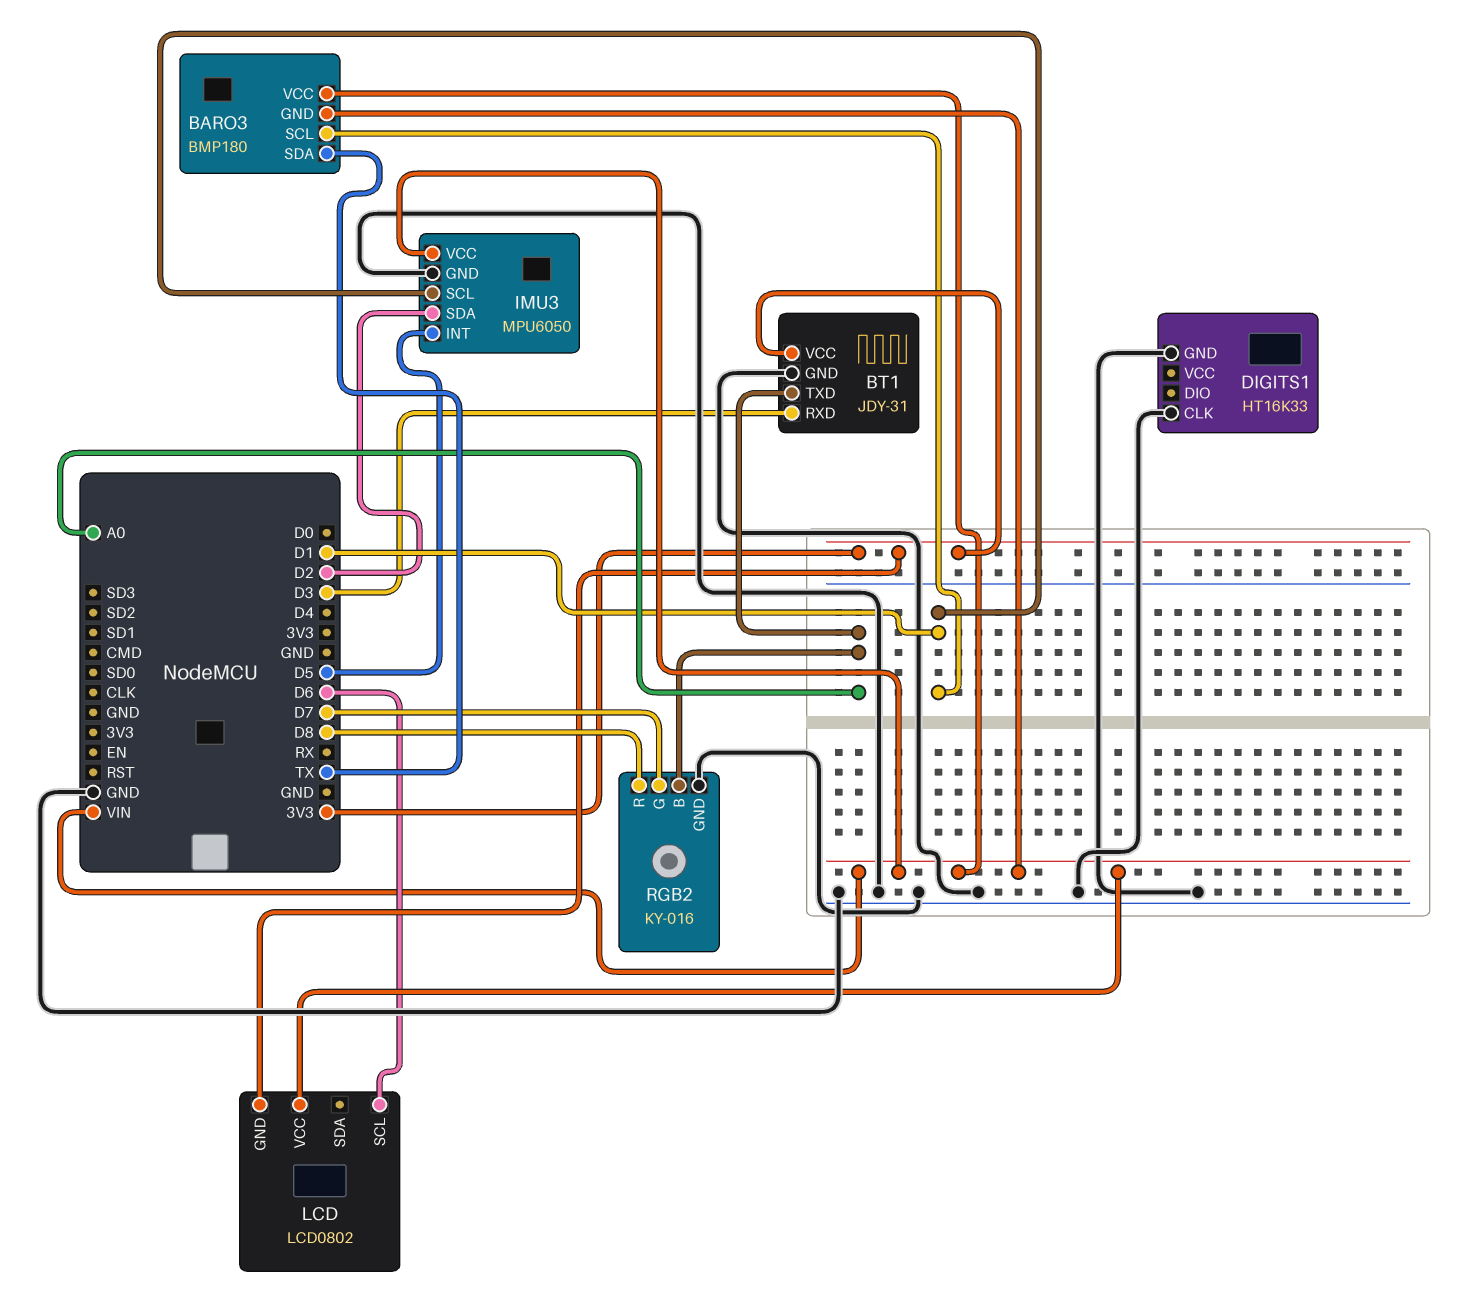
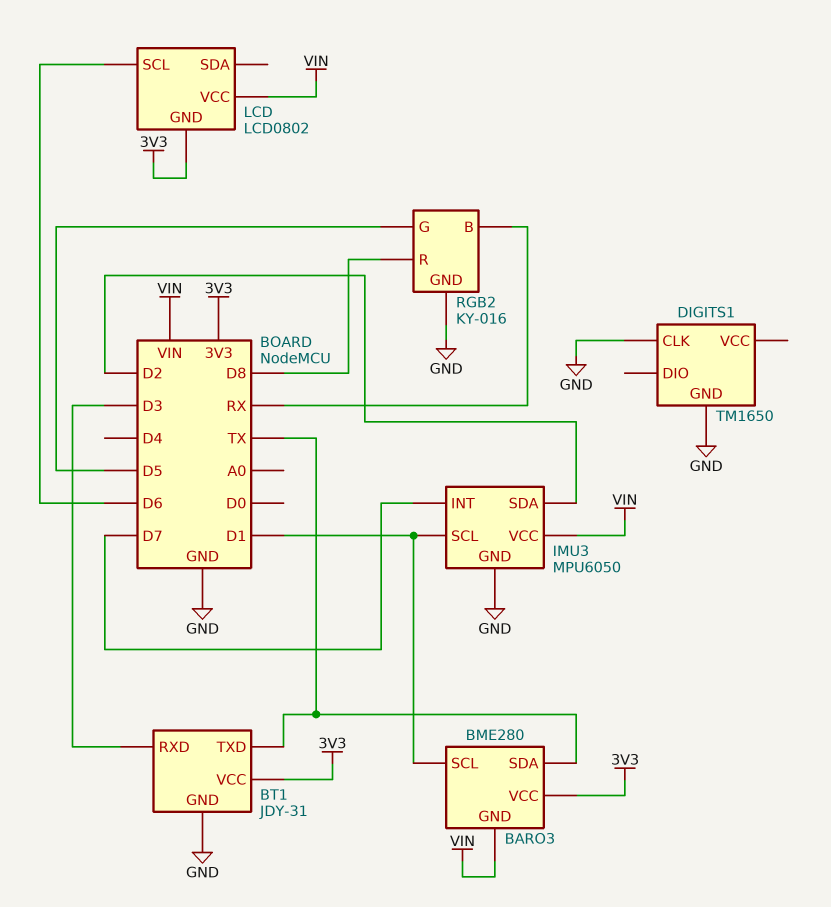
BARO3: BMP180 -> BME280
BARO3 pin VCC: VIN -> 3V3
BT1 pin TXD: A0 -> TX
DIGITS1: HT16K33 -> TM1650
IMU3 pin INT: D5 -> D7
RGB2 pin B: A0 -> RX
RGB2 pin G: D7 -> D5

